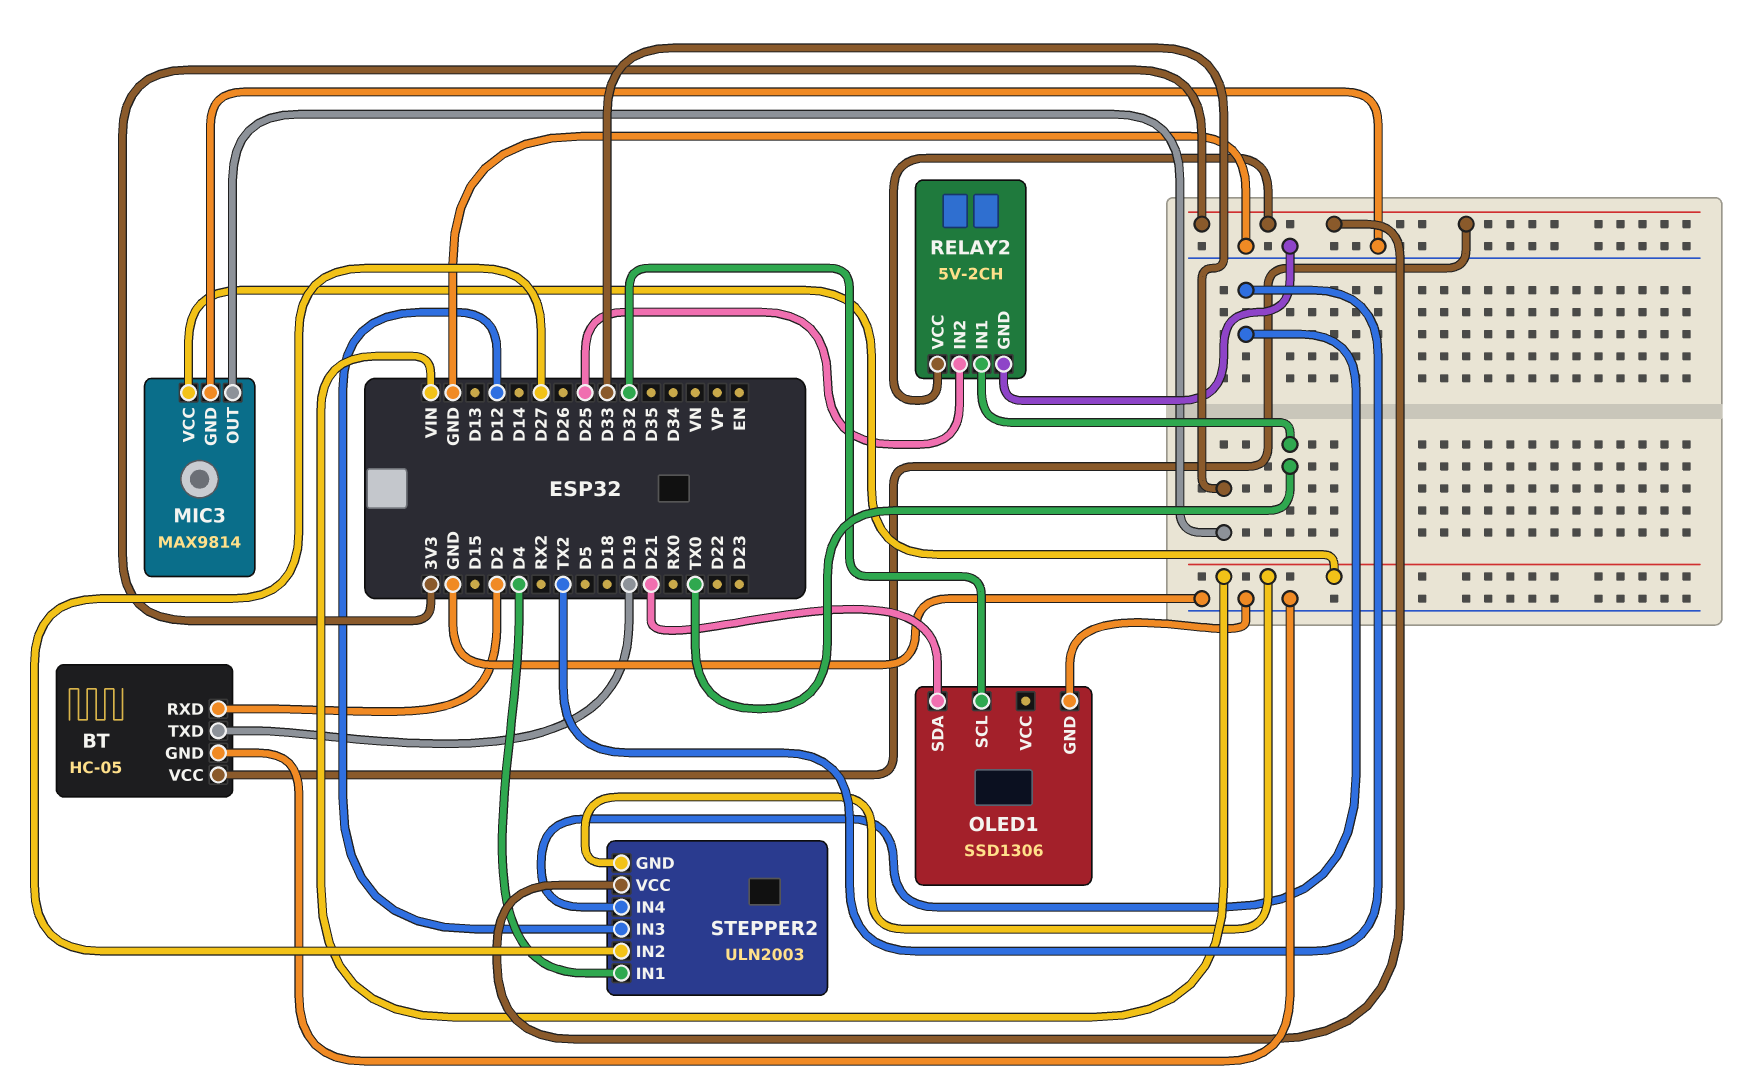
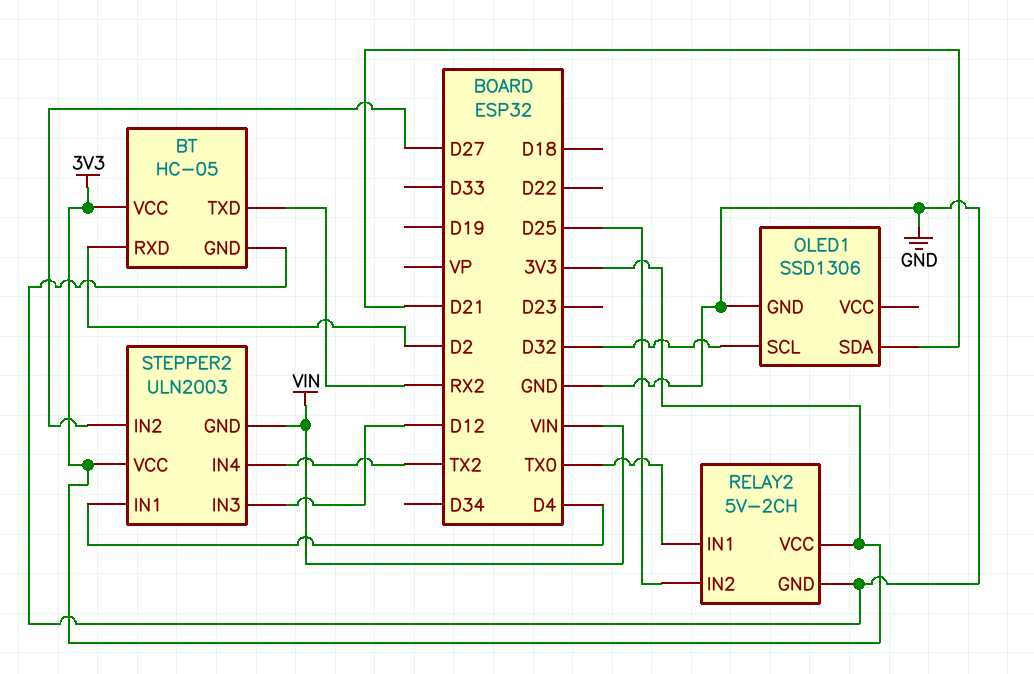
BT pin TXD: D19 -> RX2
MIC3: MAX9814 -> none
MIC3 pin GND: GND -> none
MIC3 pin OUT: D33 -> none
MIC3 pin VCC: VIN -> none

